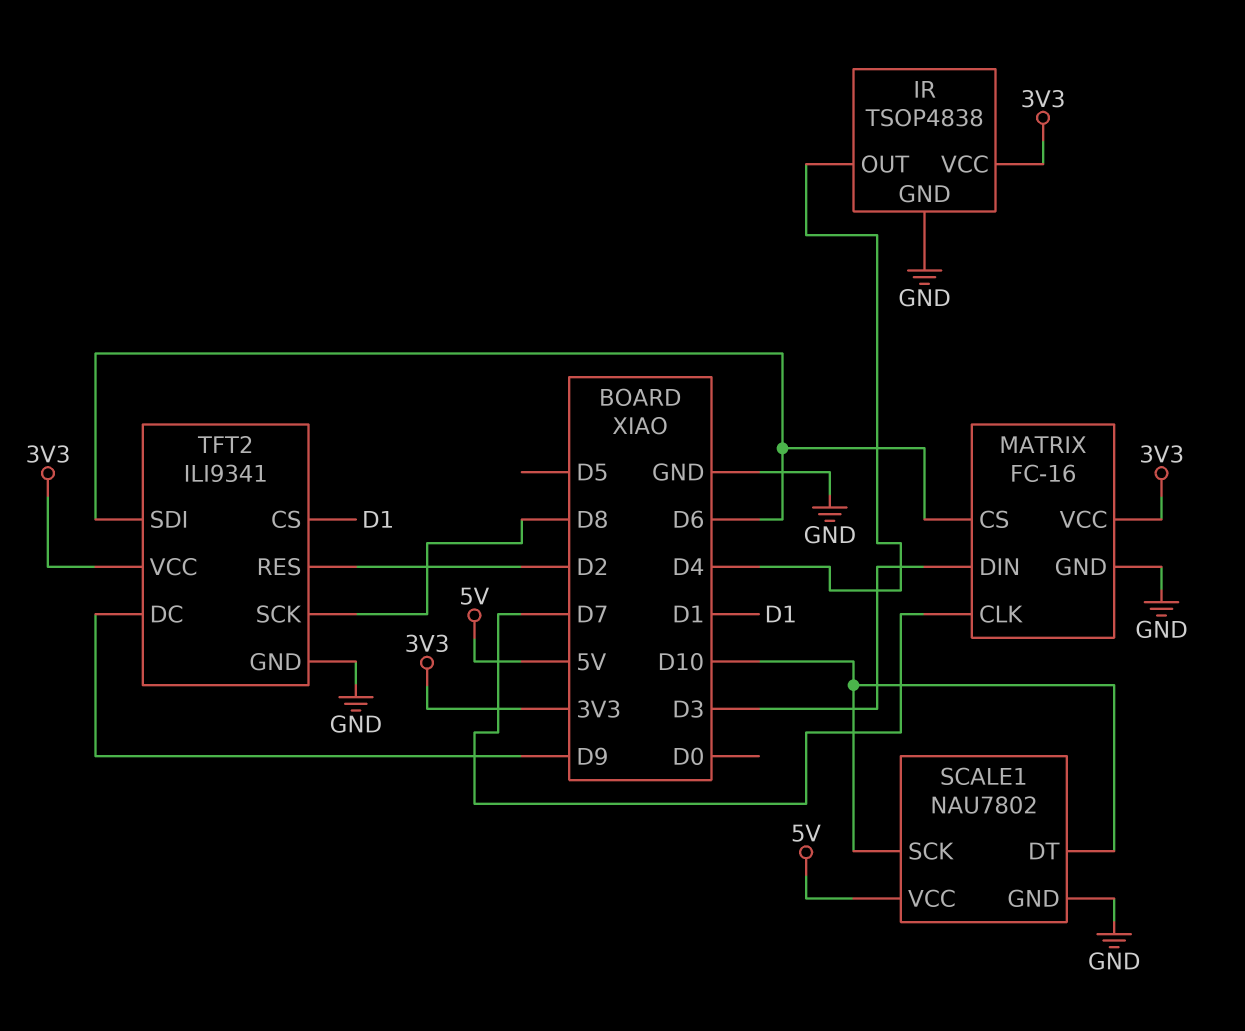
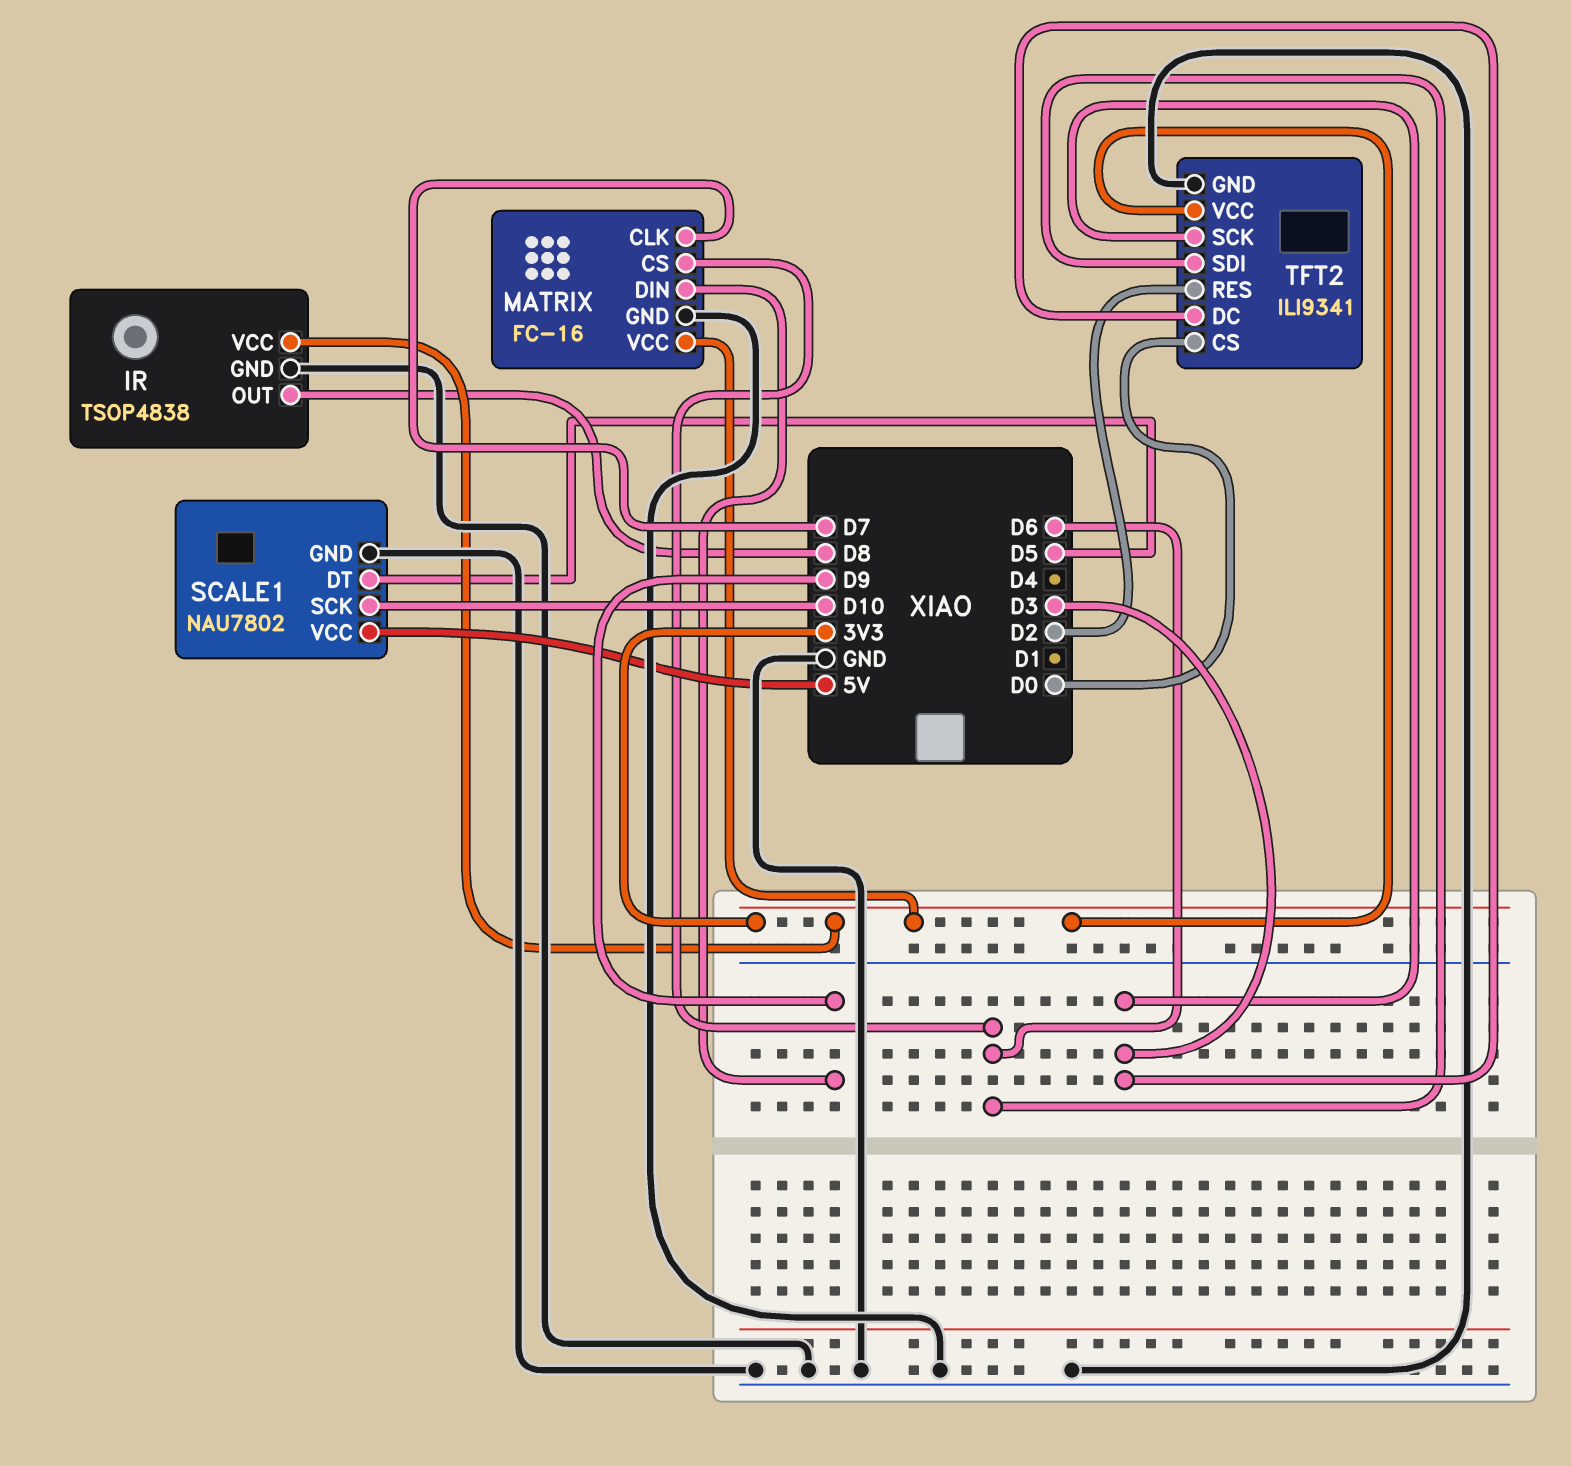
IR pin OUT: D4 -> D8
MATRIX pin DIN: D3 -> D9
SCALE1 pin DT: D10 -> D5
TFT2 pin CS: D1 -> D0
TFT2 pin DC: D9 -> D3
TFT2 pin SCK: D8 -> D3

